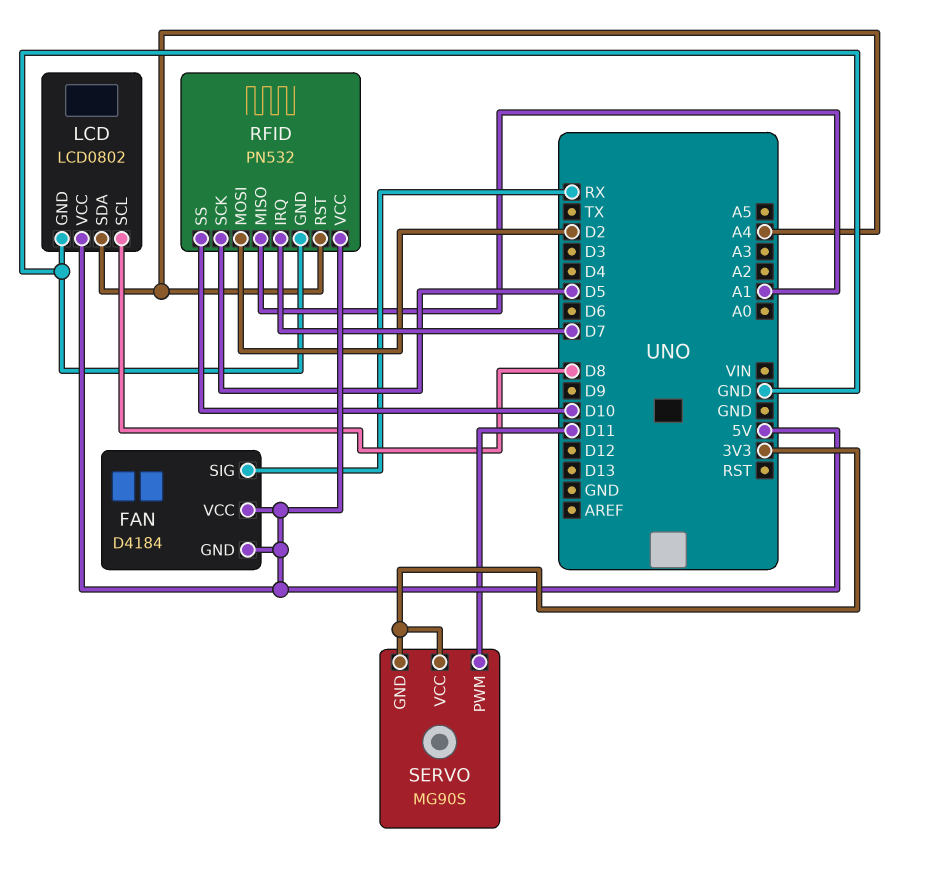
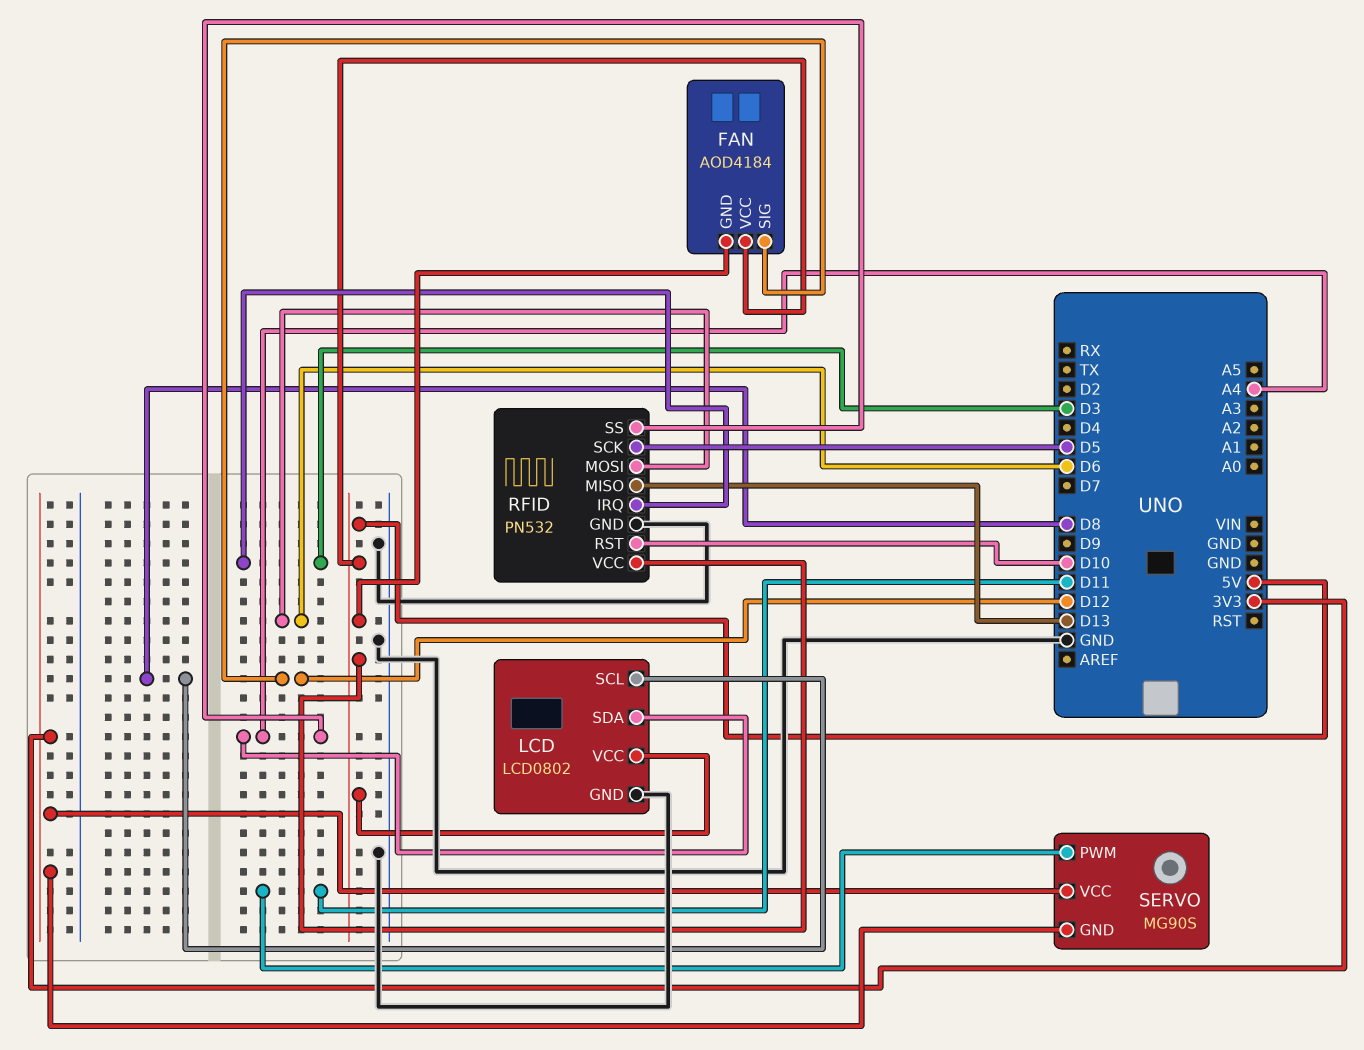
FAN: D4184 -> AOD4184
FAN pin SIG: RX -> D12
RFID pin IRQ: D7 -> D3
RFID pin MISO: A1 -> D13
RFID pin MOSI: D2 -> D6
RFID pin RST: A4 -> D10
RFID pin SS: D10 -> A4

